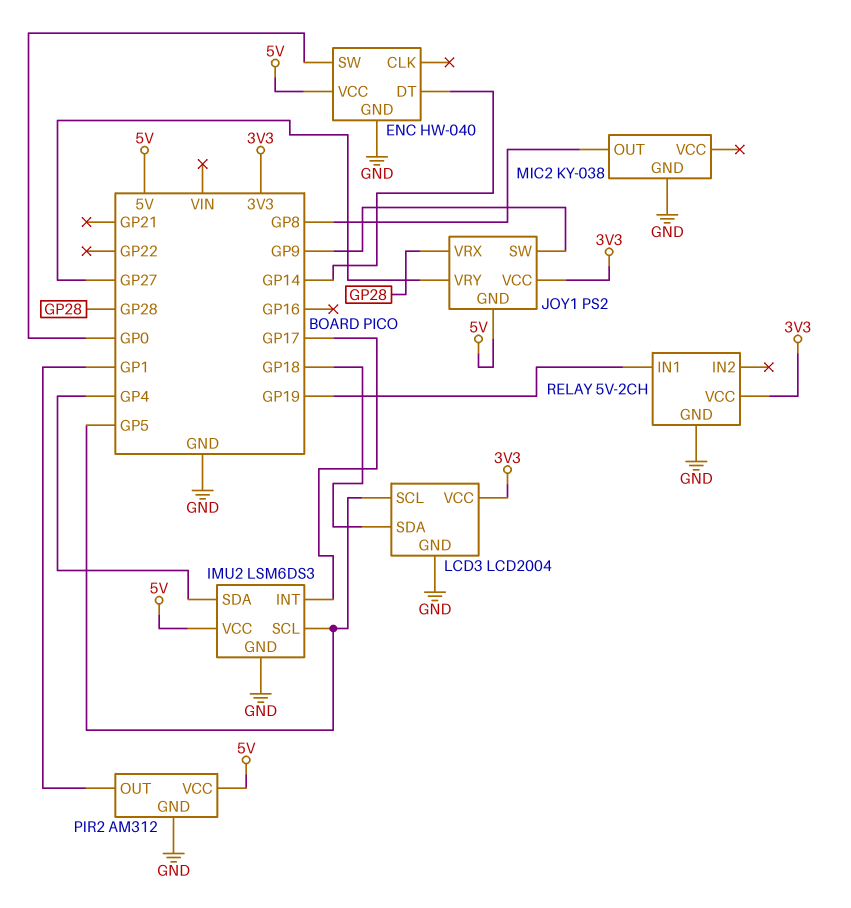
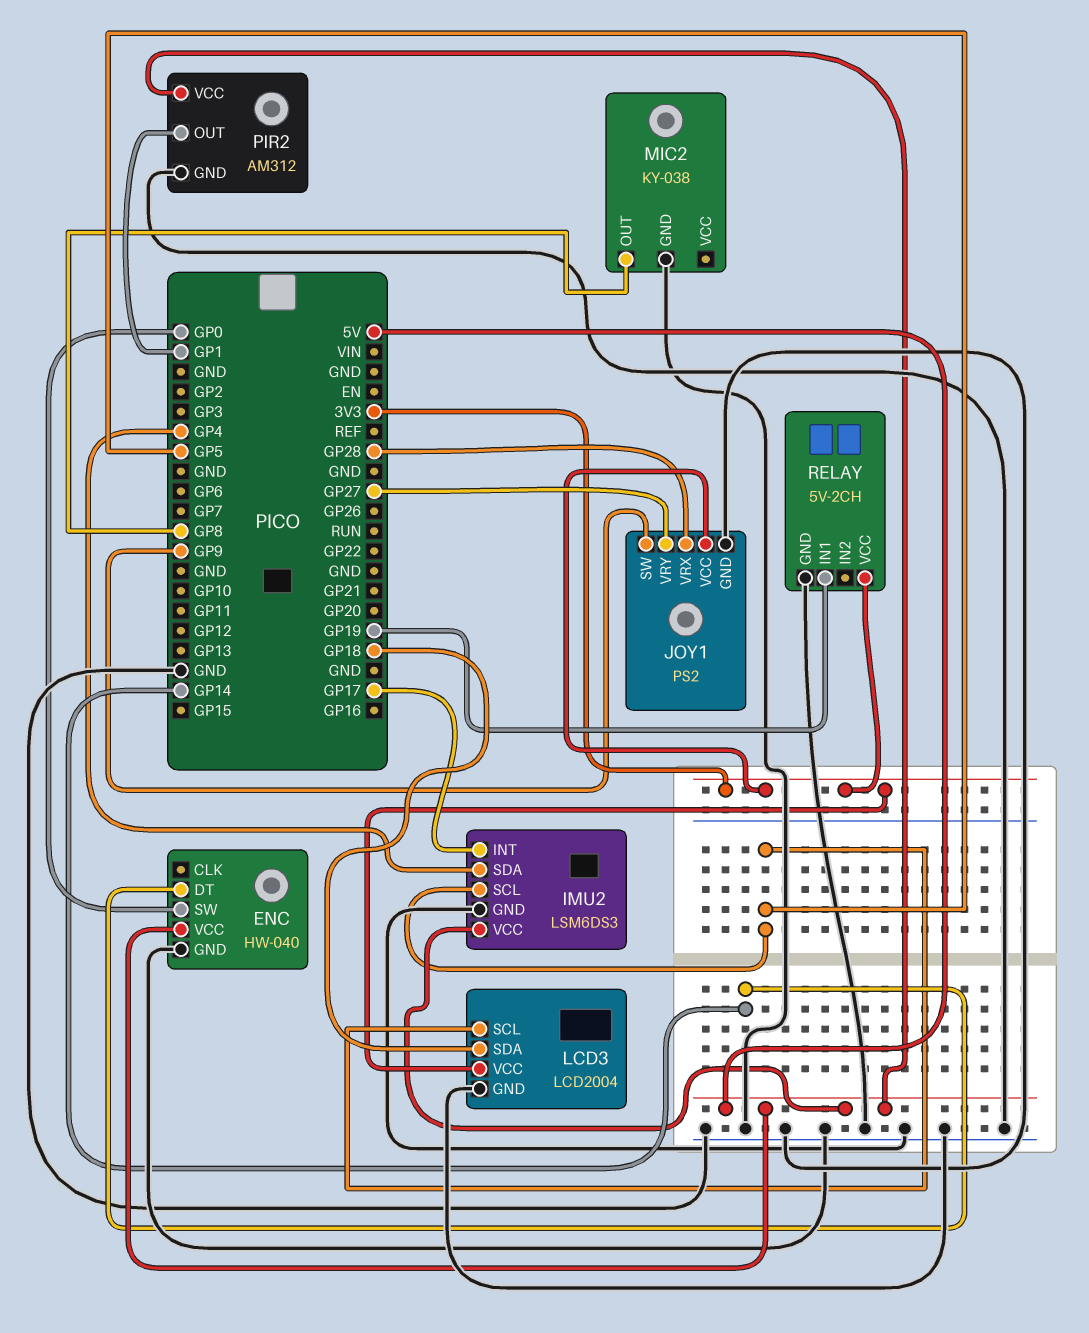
JOY1 pin GND: 5V -> GND

